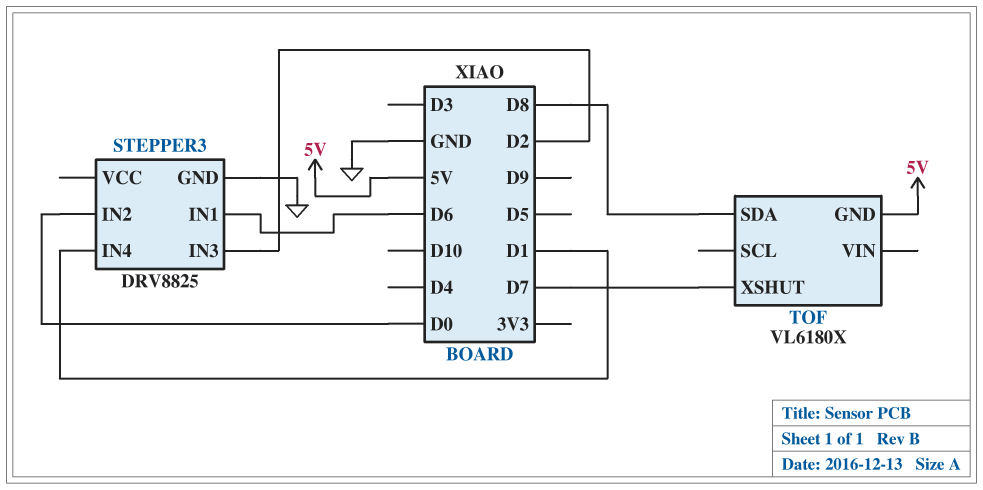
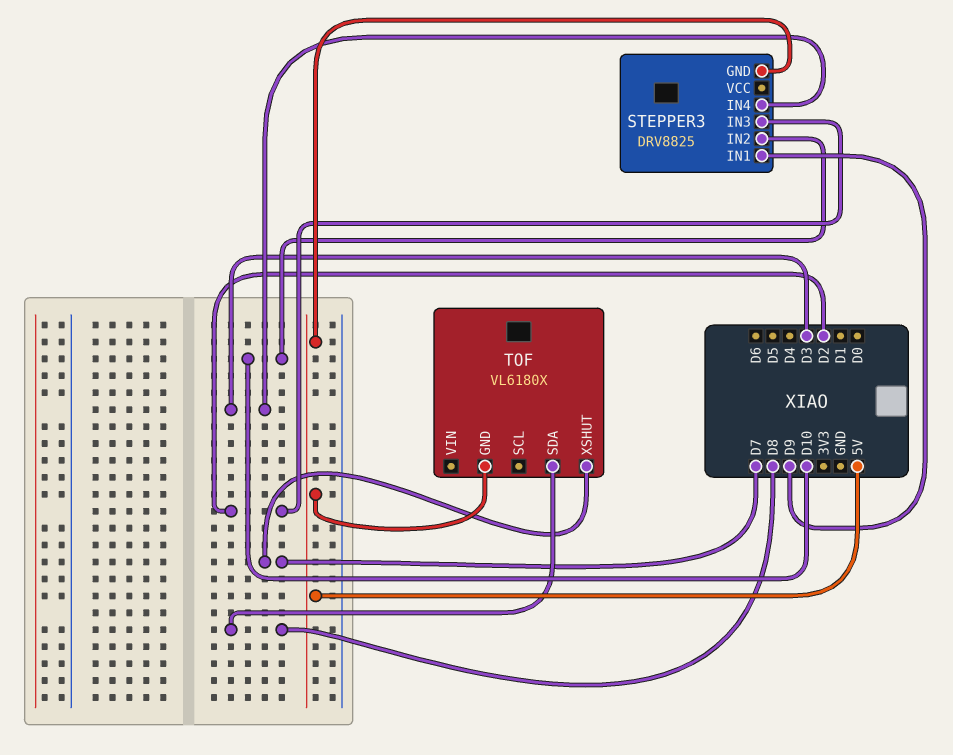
STEPPER3 pin GND: GND -> 5V
STEPPER3 pin IN1: D6 -> D9
STEPPER3 pin IN2: D0 -> D10
STEPPER3 pin IN4: D1 -> D3

